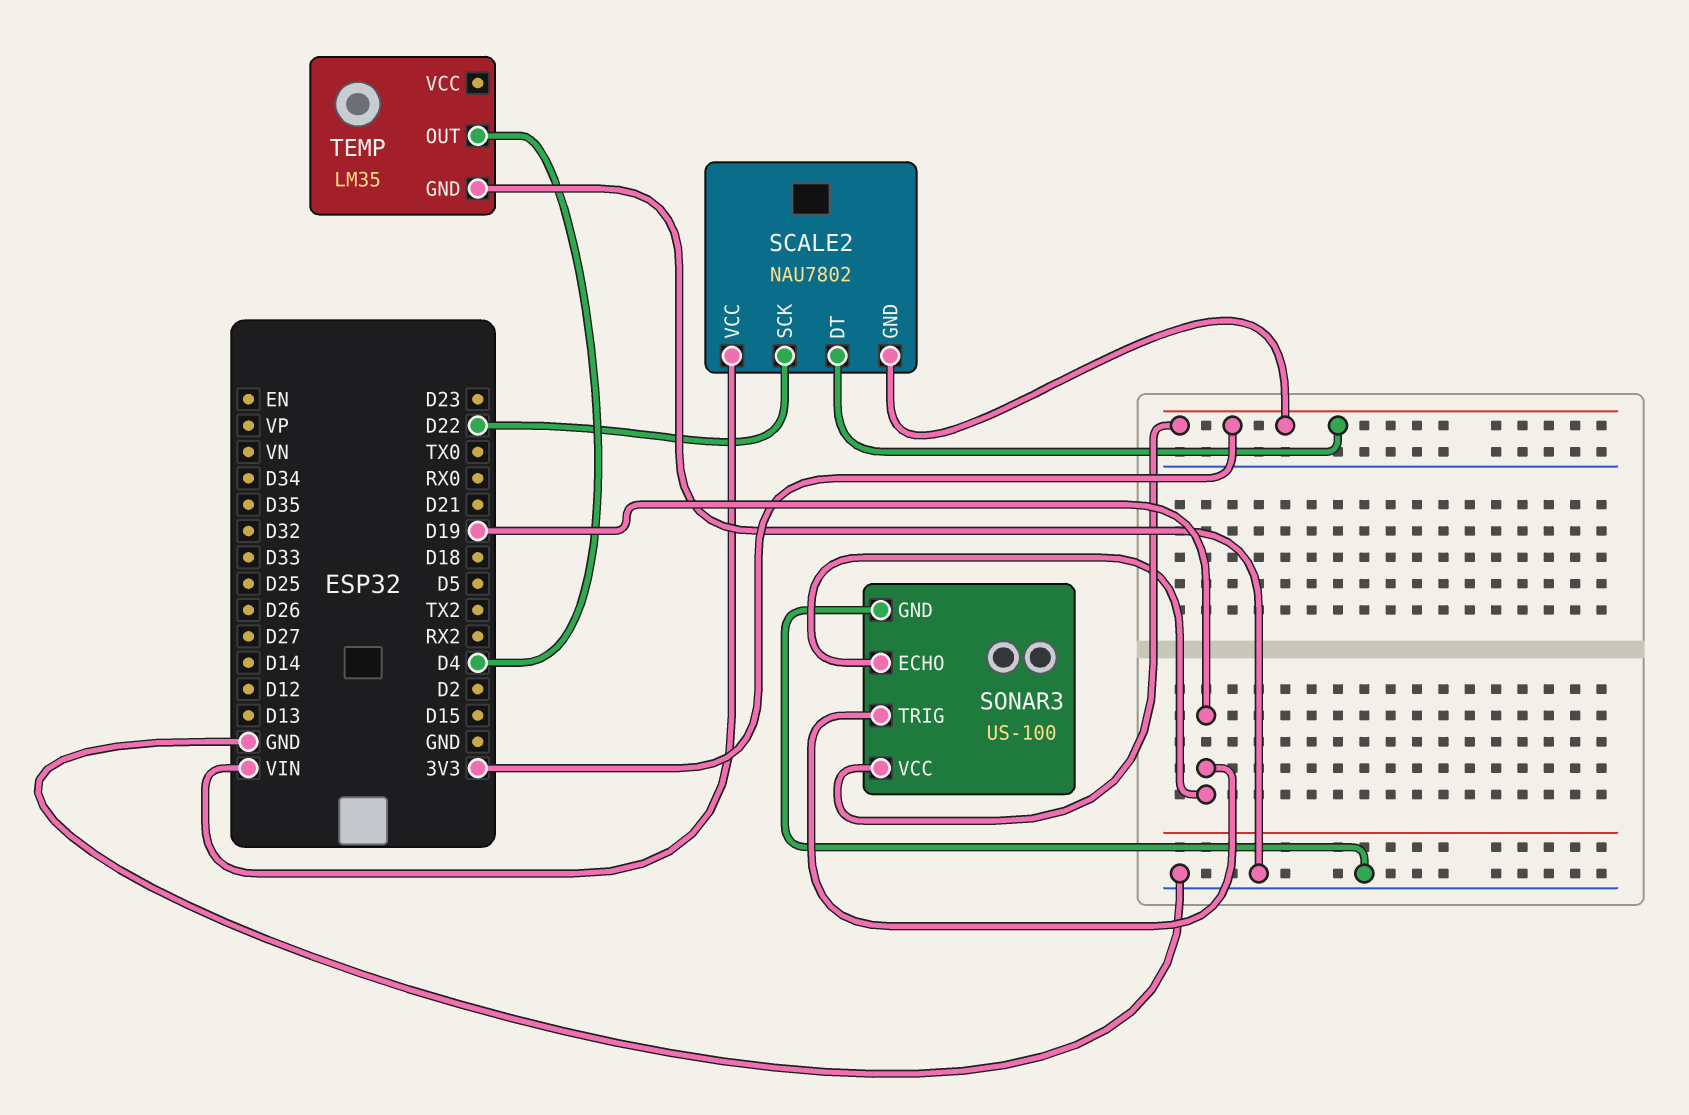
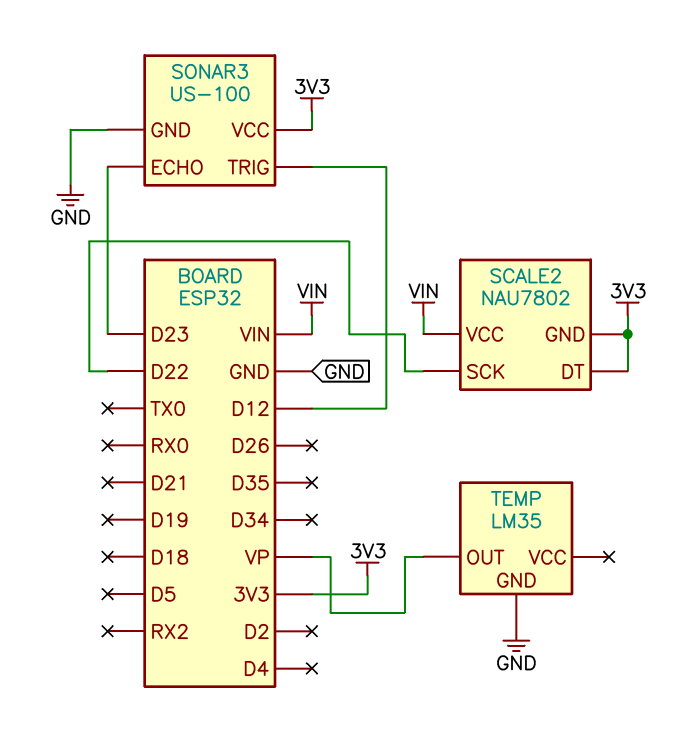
SONAR3 pin ECHO: D19 -> D23
SONAR3 pin TRIG: D19 -> D12
TEMP pin OUT: D4 -> VP

